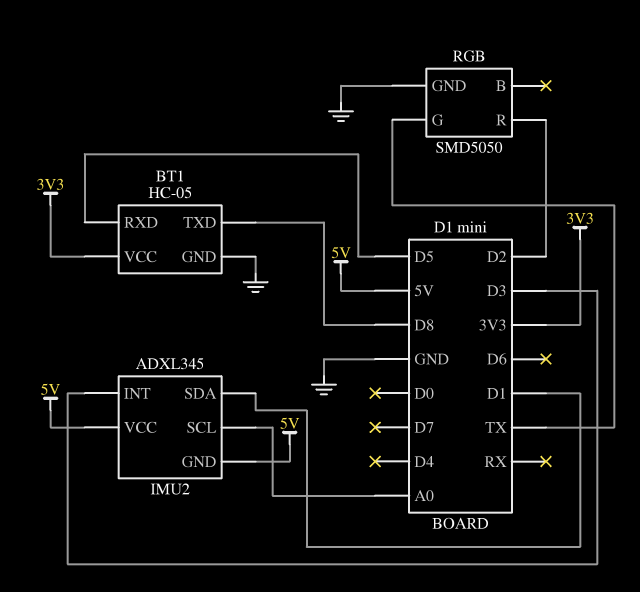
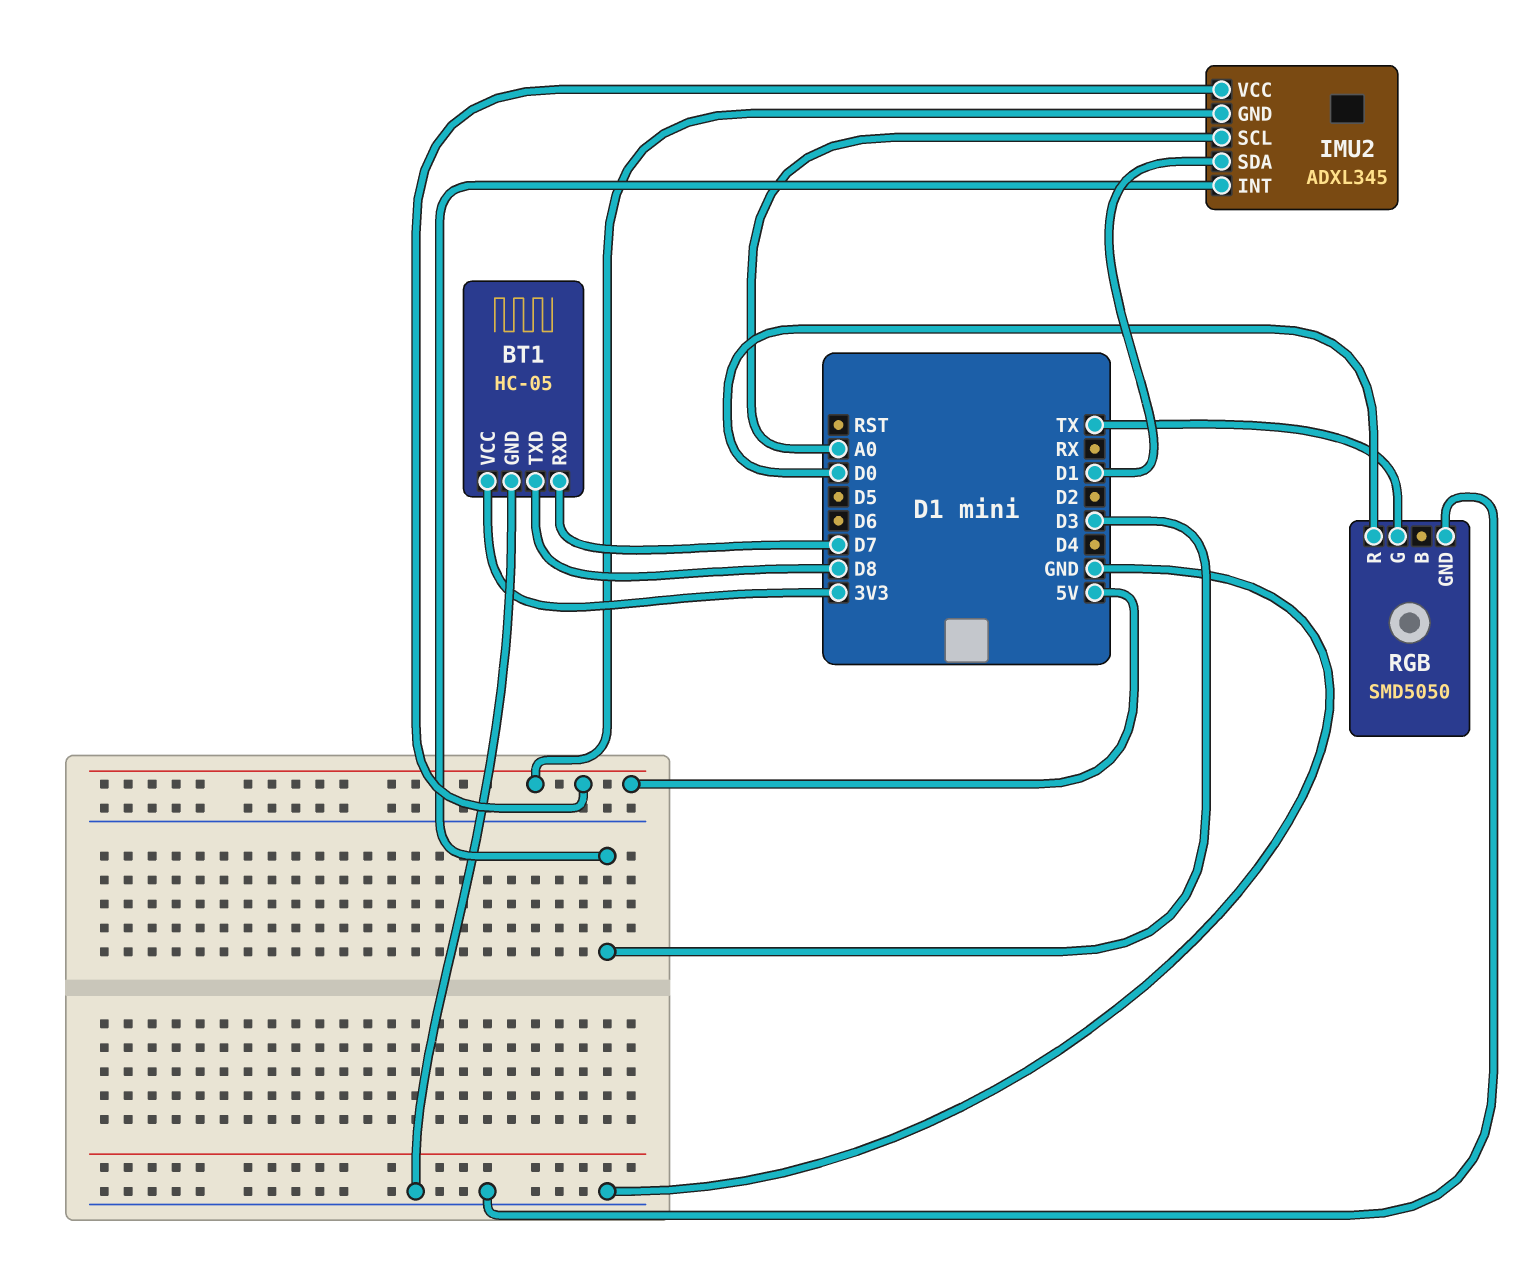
BT1 pin RXD: D5 -> D7
RGB pin R: D2 -> D0

